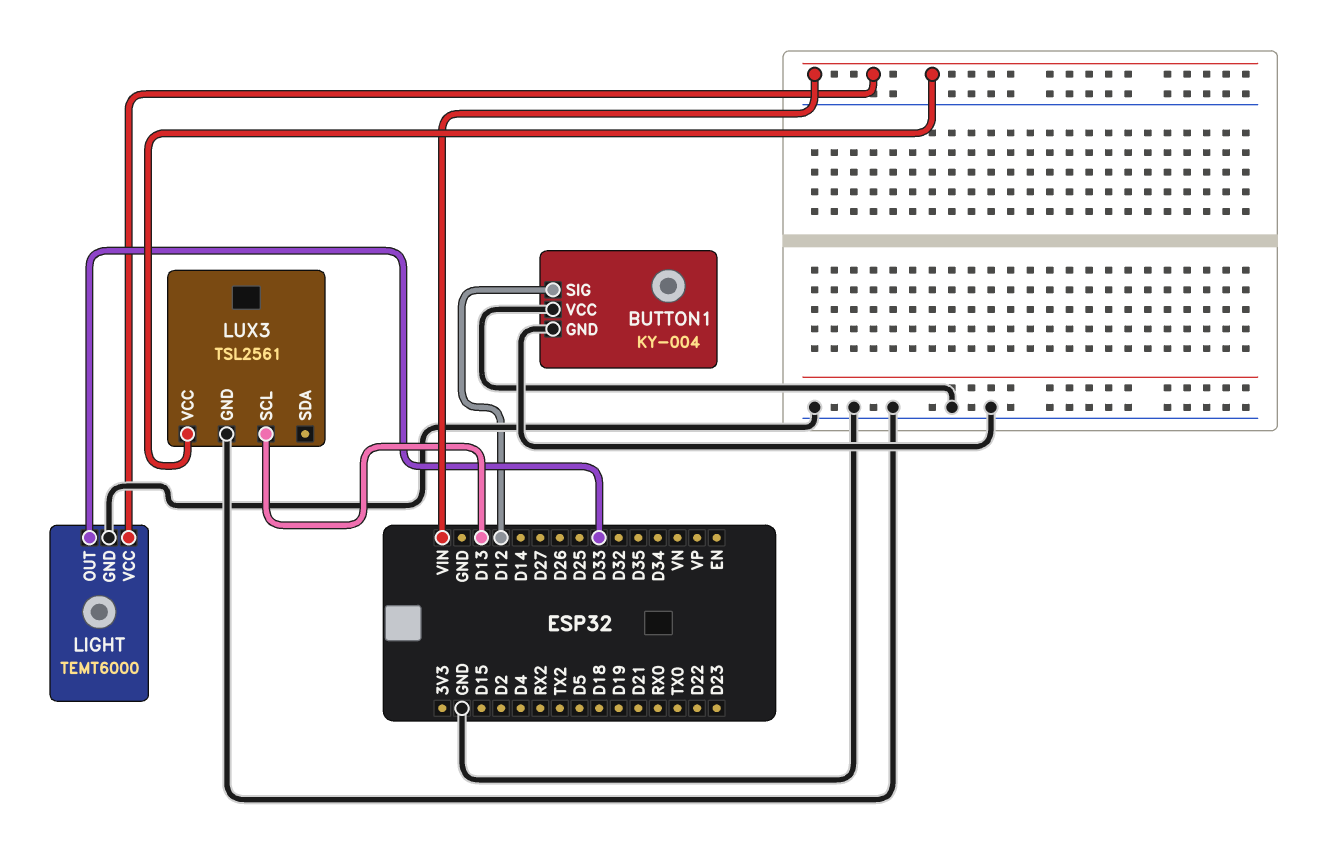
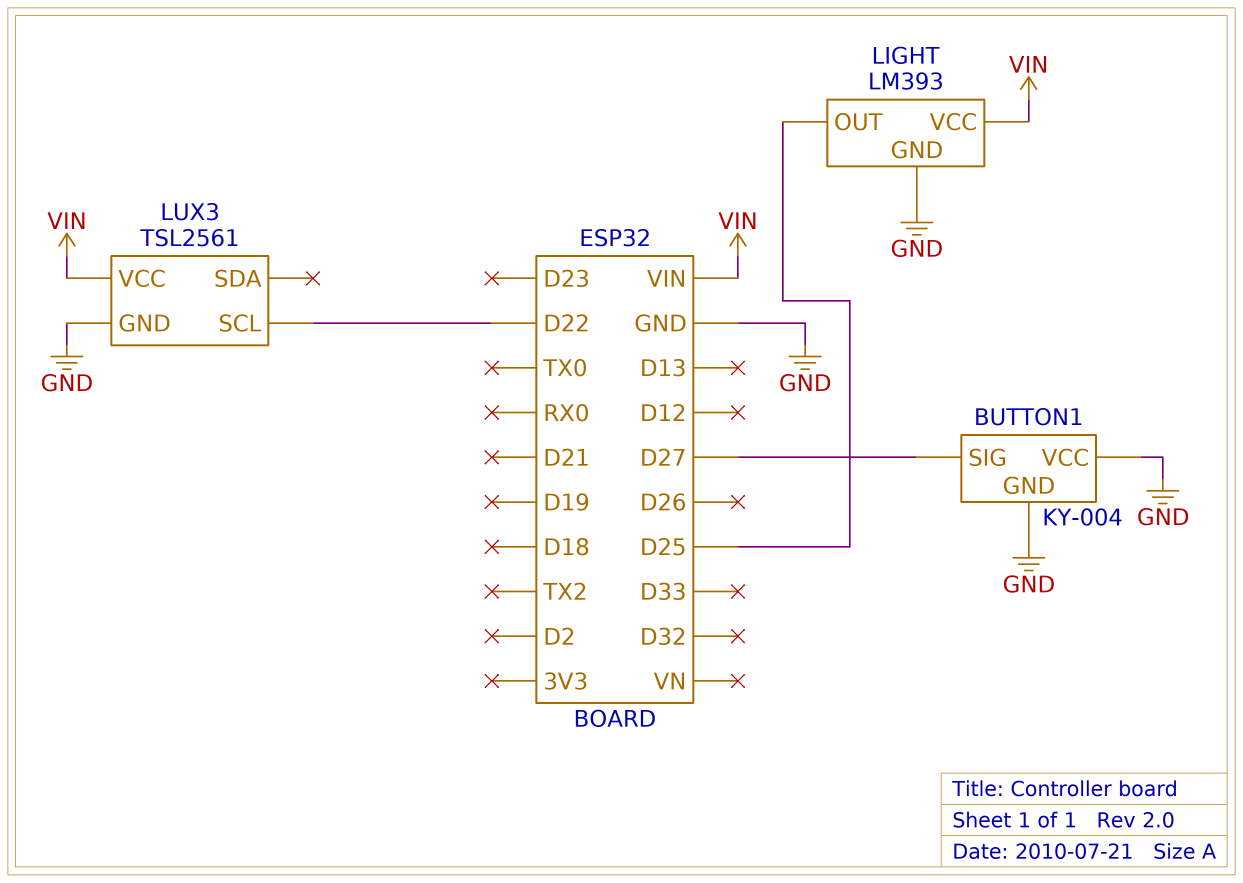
BUTTON1 pin SIG: D12 -> D27
LIGHT: TEMT6000 -> LM393
LIGHT pin OUT: D33 -> D25
LUX3 pin SCL: D13 -> D22

